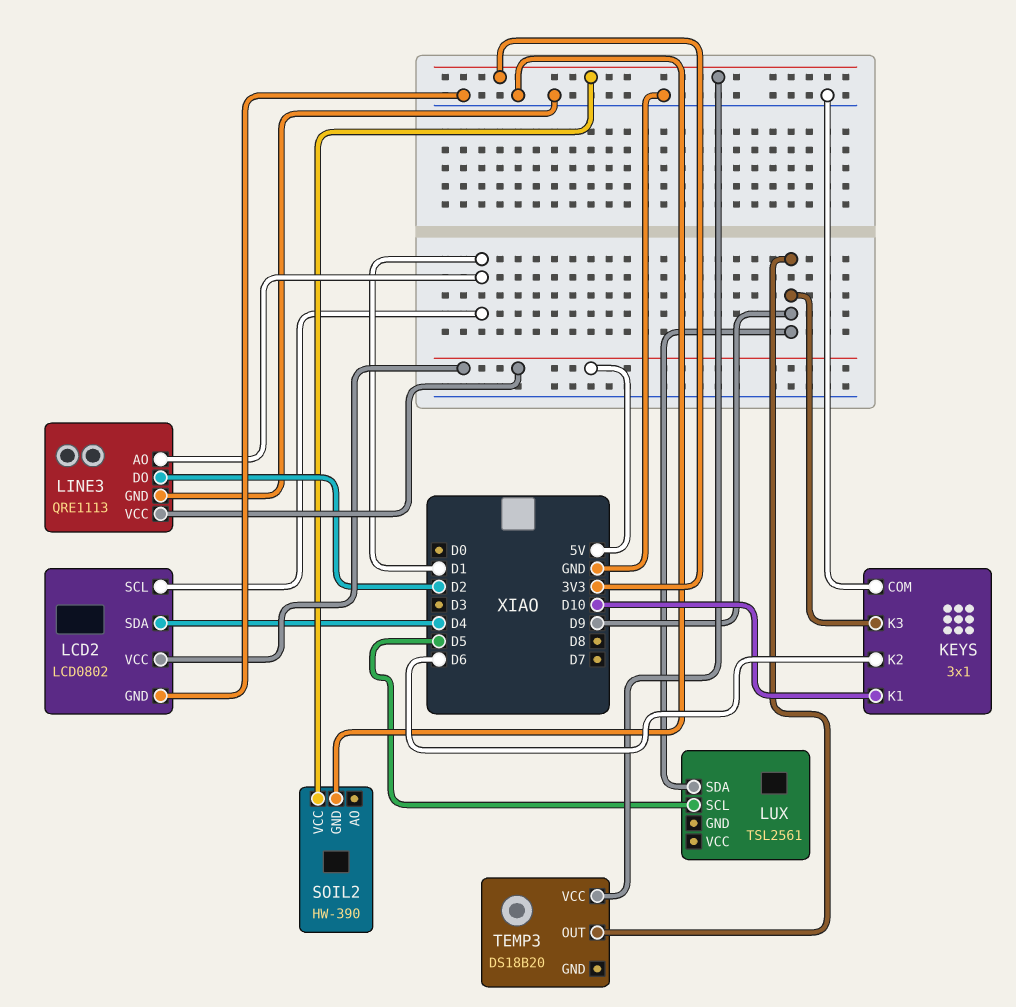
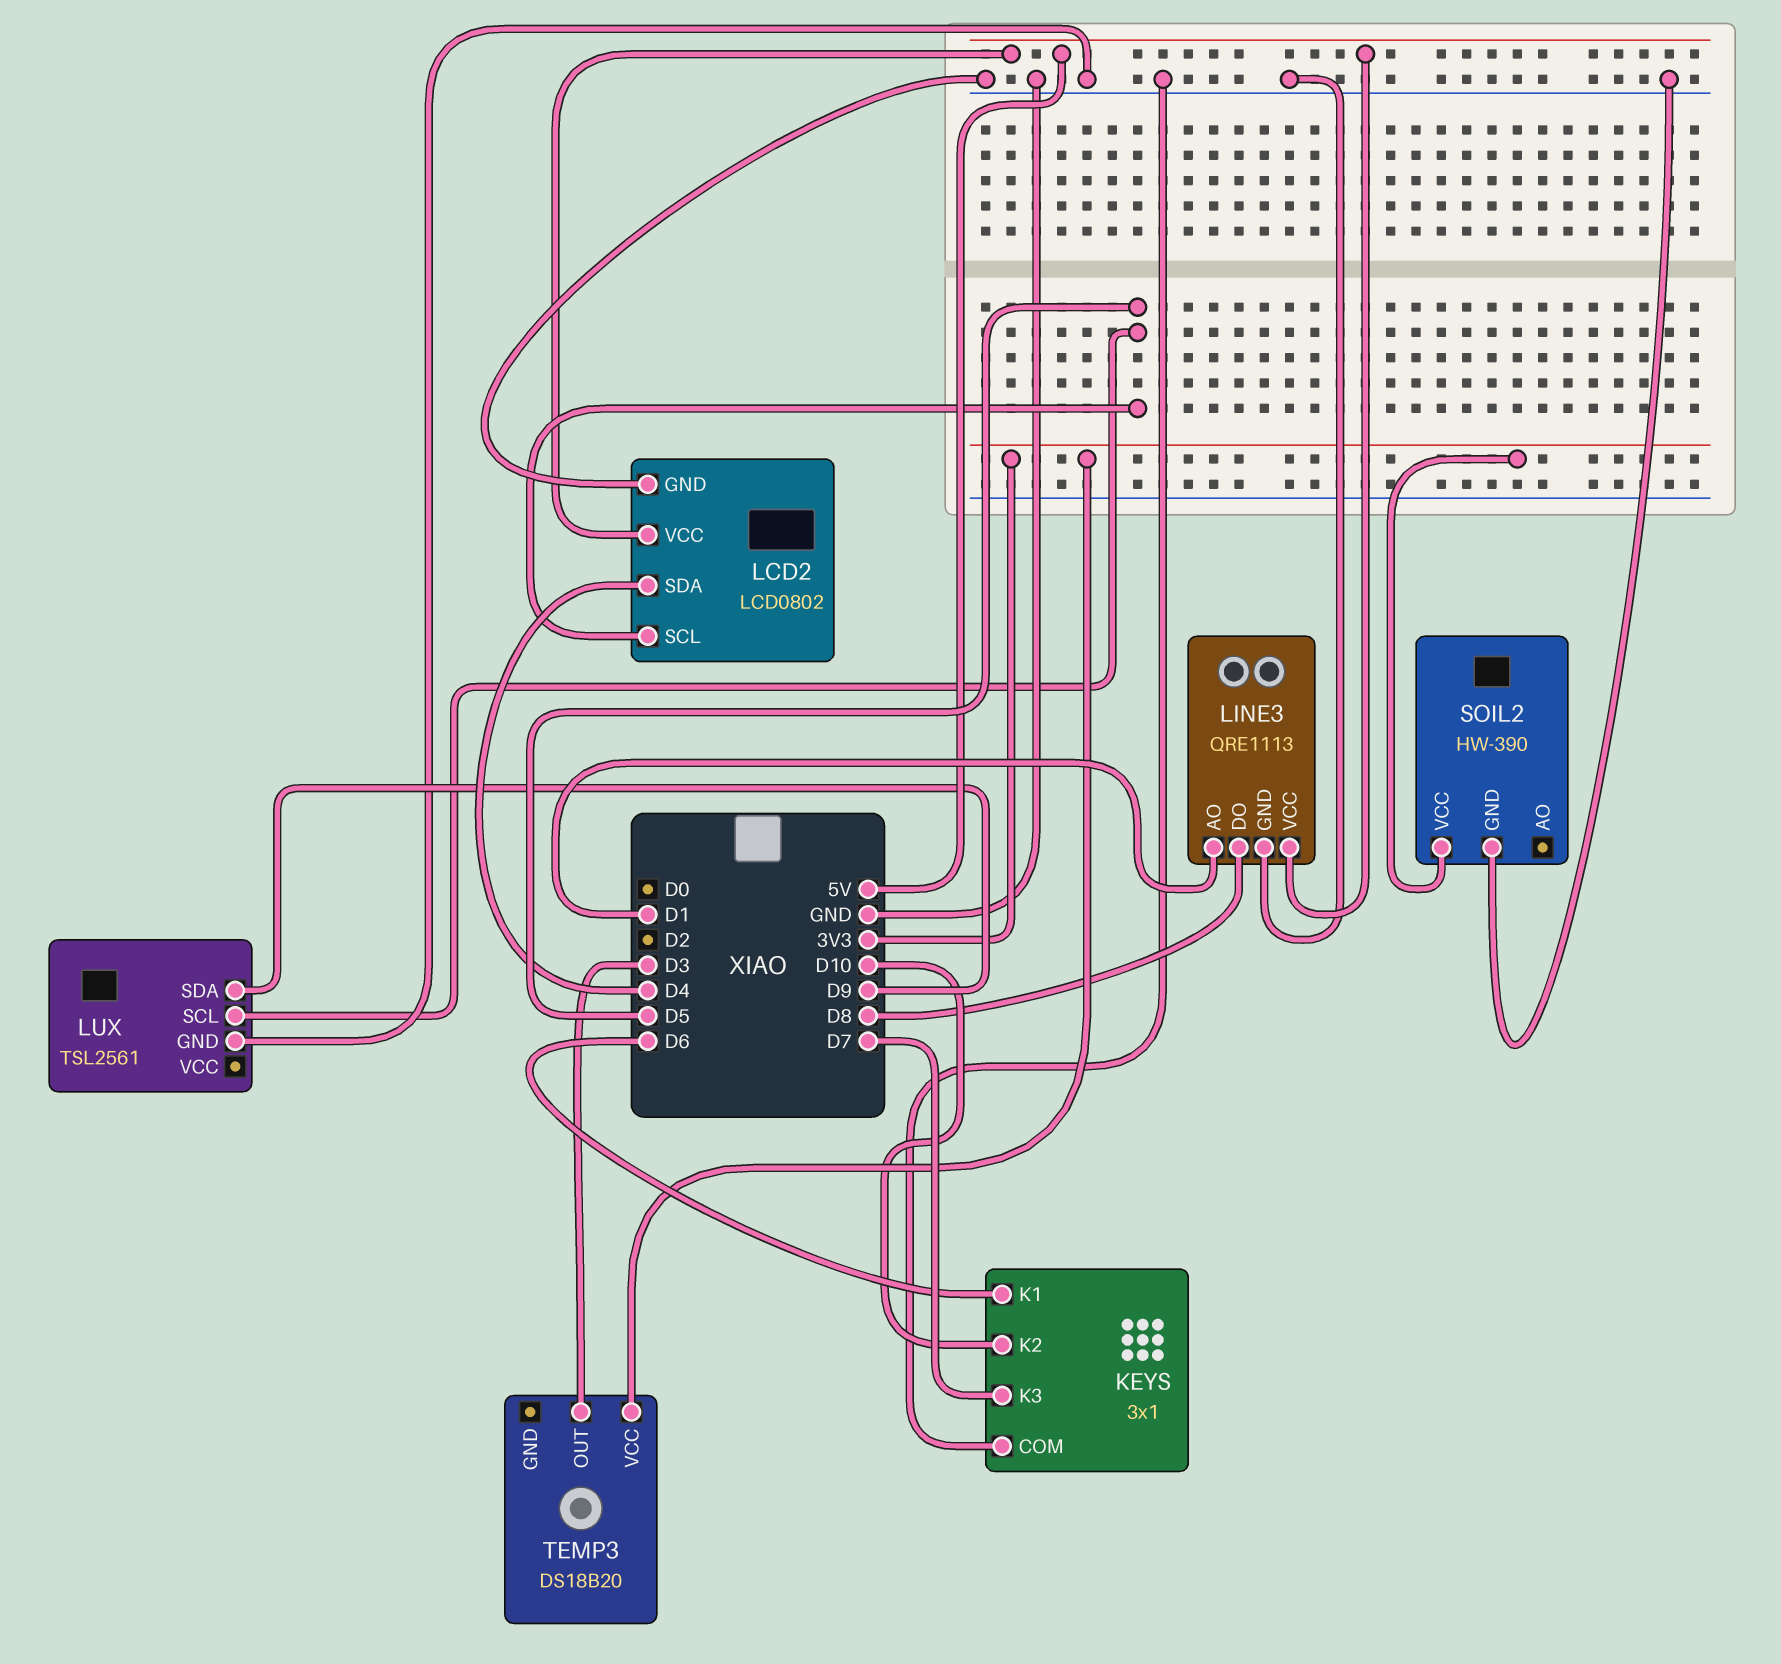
KEYS pin K1: D10 -> D6
KEYS pin K2: D6 -> D10
KEYS pin K3: D9 -> D7
LCD2 pin SCL: D1 -> D5
LINE3 pin DO: D2 -> D8
LUX pin GND: none -> GND
TEMP3 pin OUT: D9 -> D3

